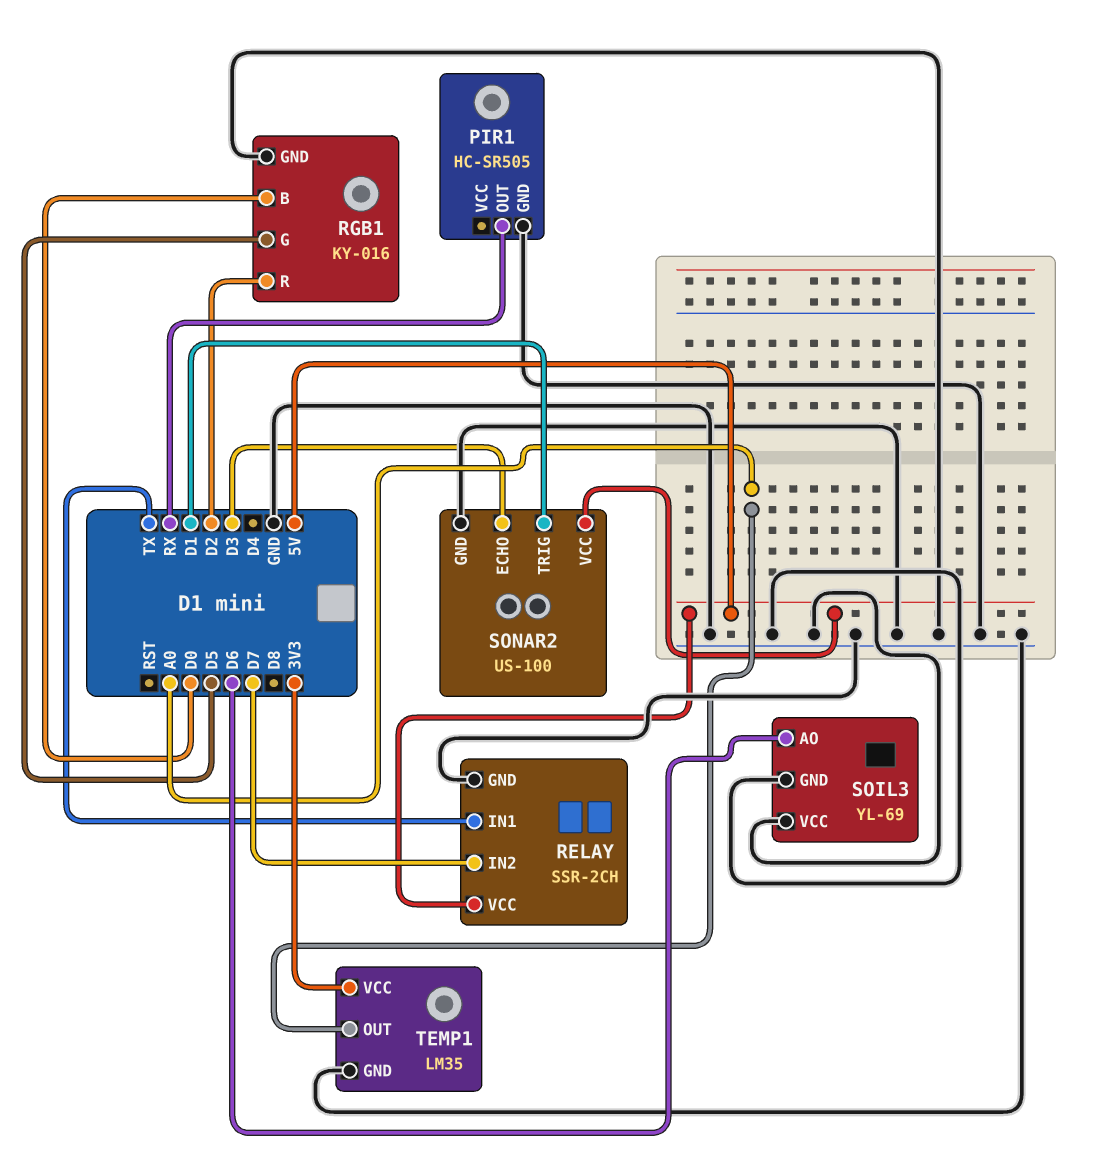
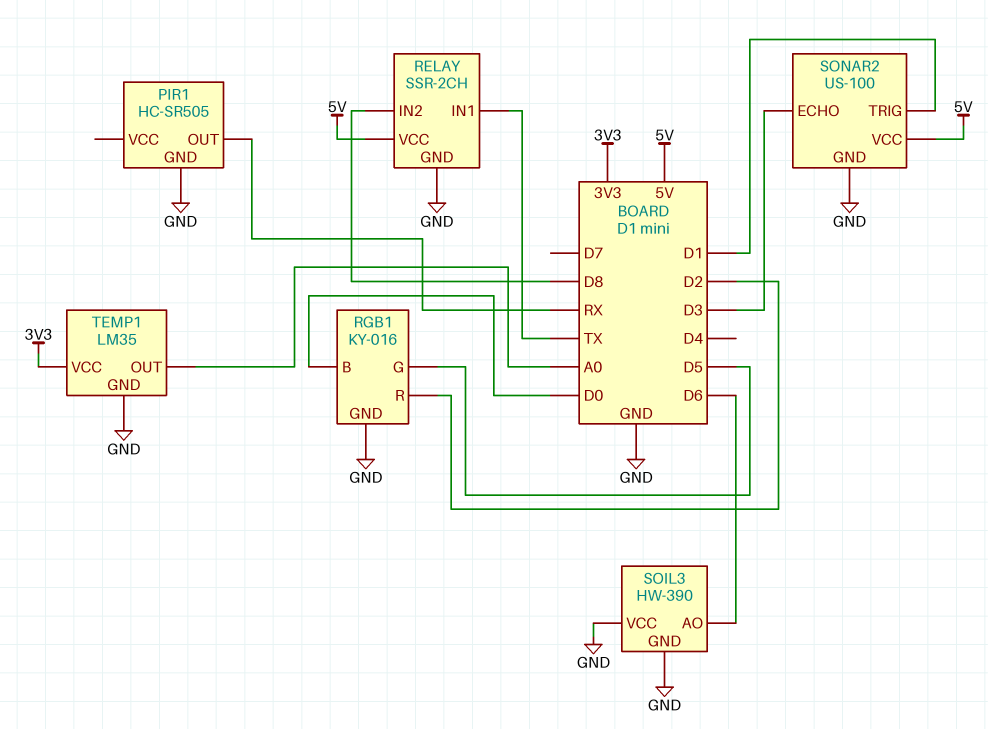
RELAY pin IN2: D7 -> D8
SOIL3: YL-69 -> HW-390

